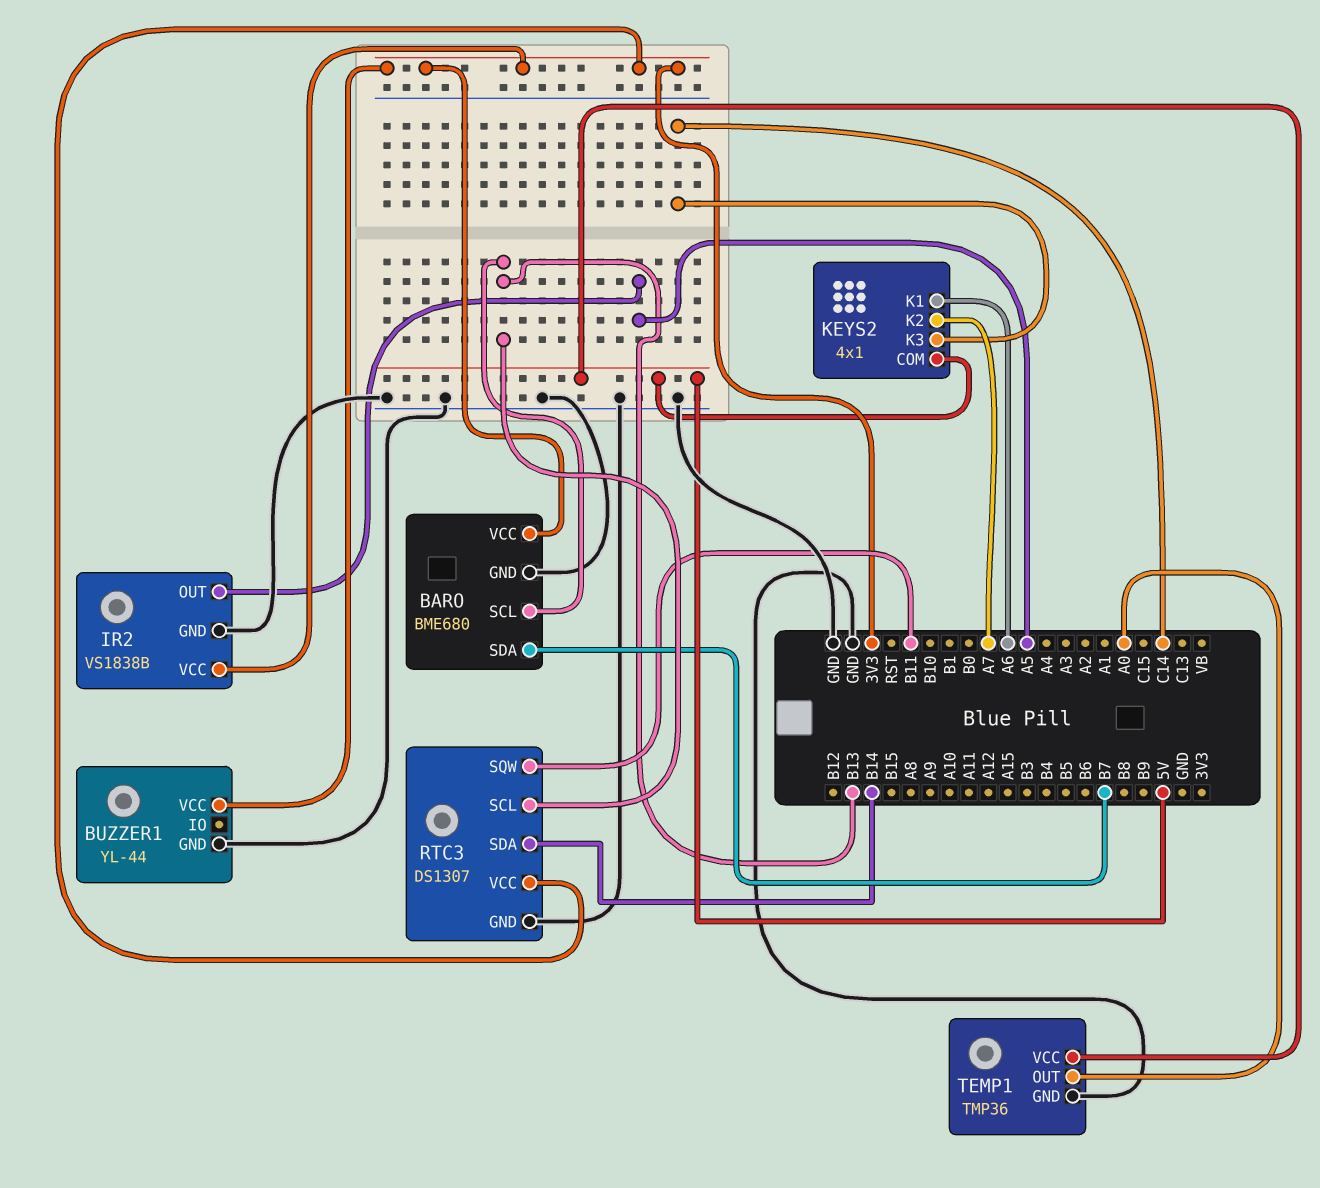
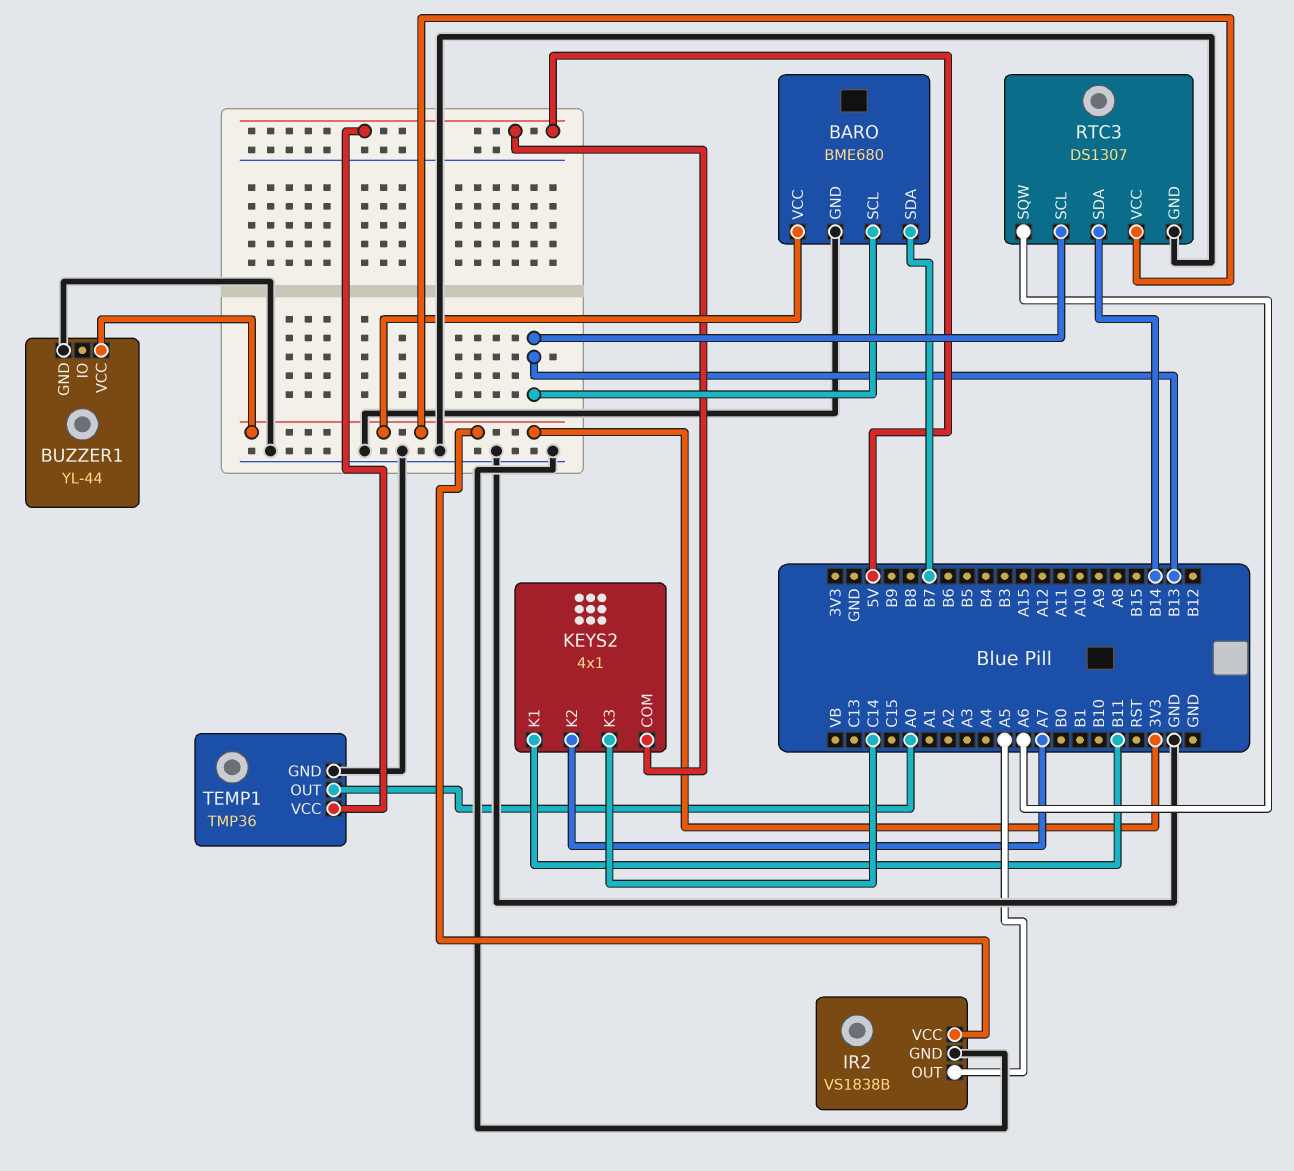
KEYS2 pin K1: A6 -> B11
RTC3 pin SQW: B11 -> A6

